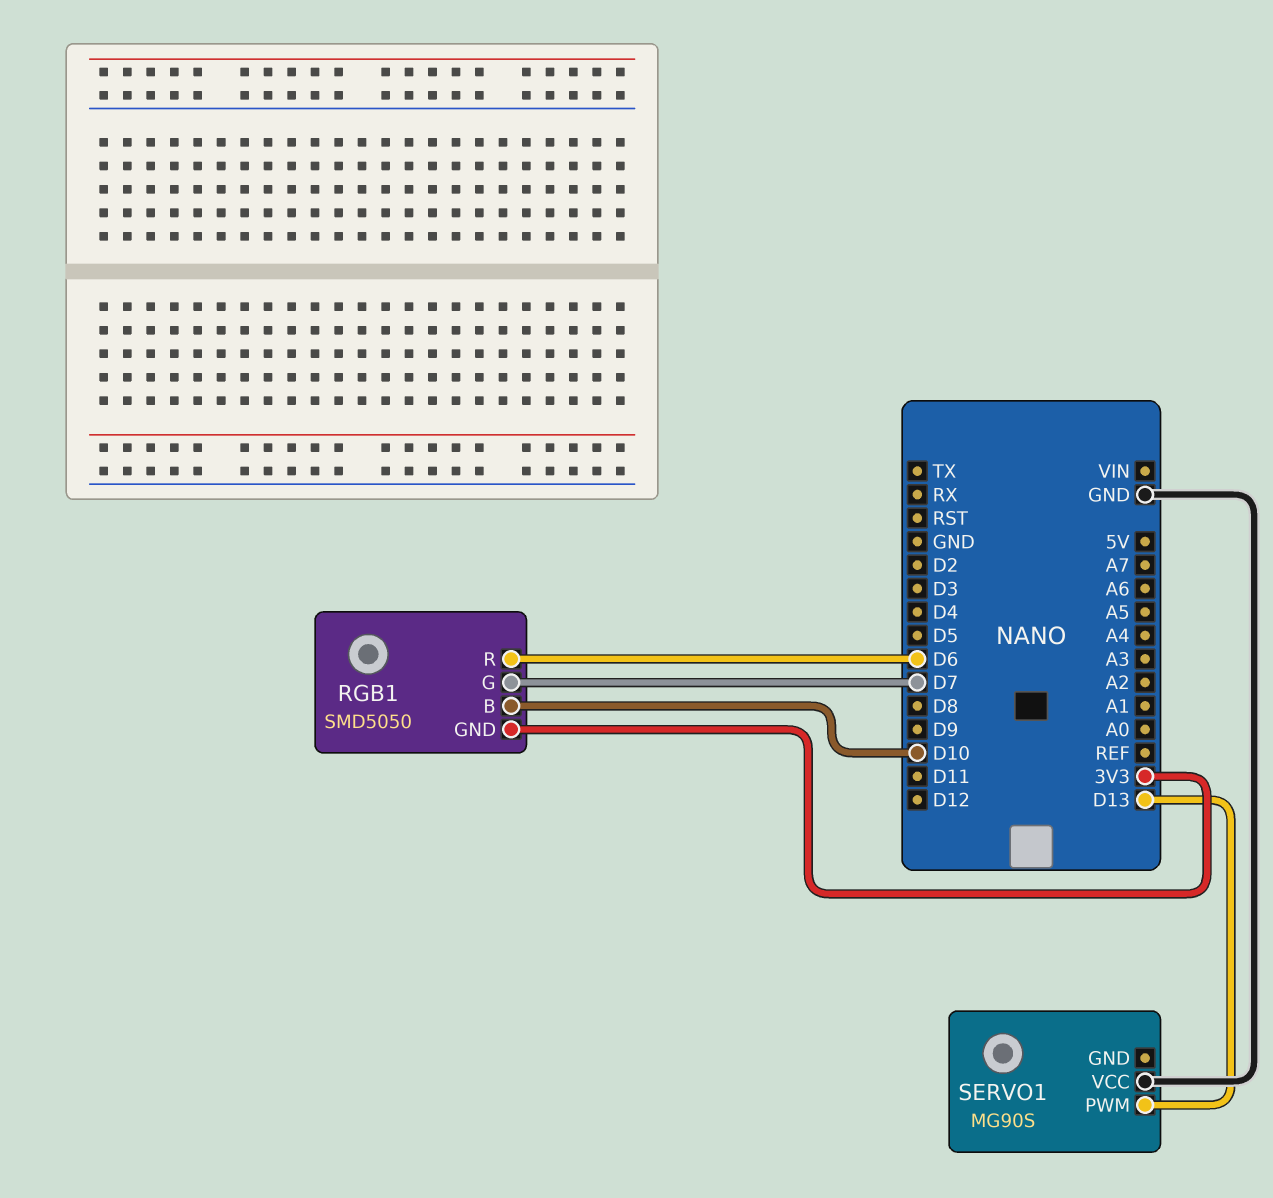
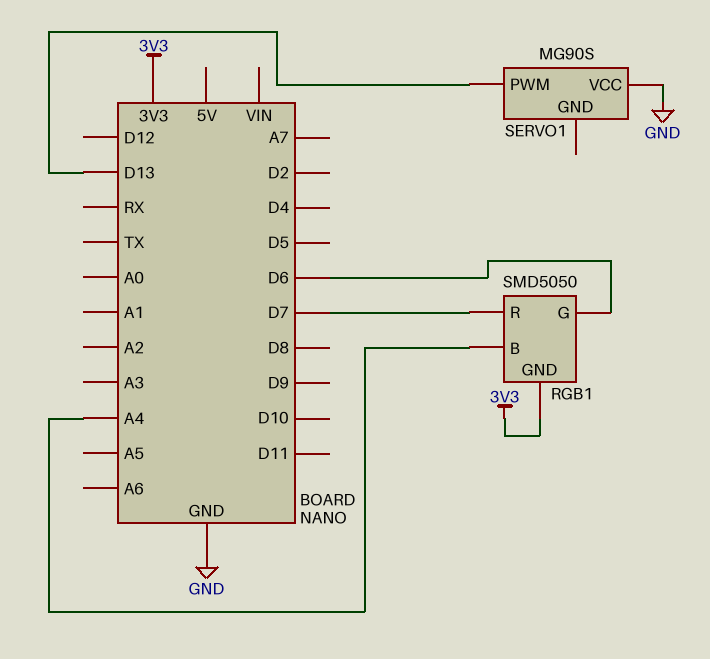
RGB1 pin B: D10 -> A4
RGB1 pin G: D7 -> D6
RGB1 pin R: D6 -> D7

